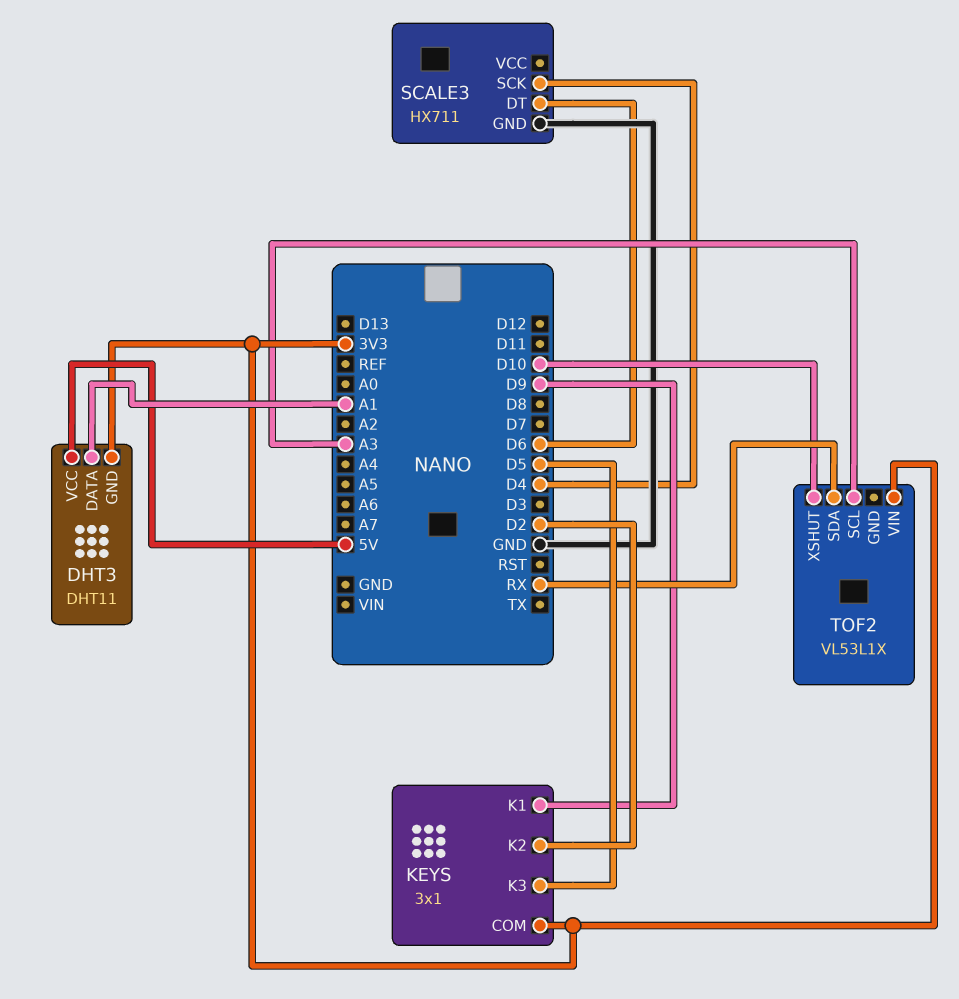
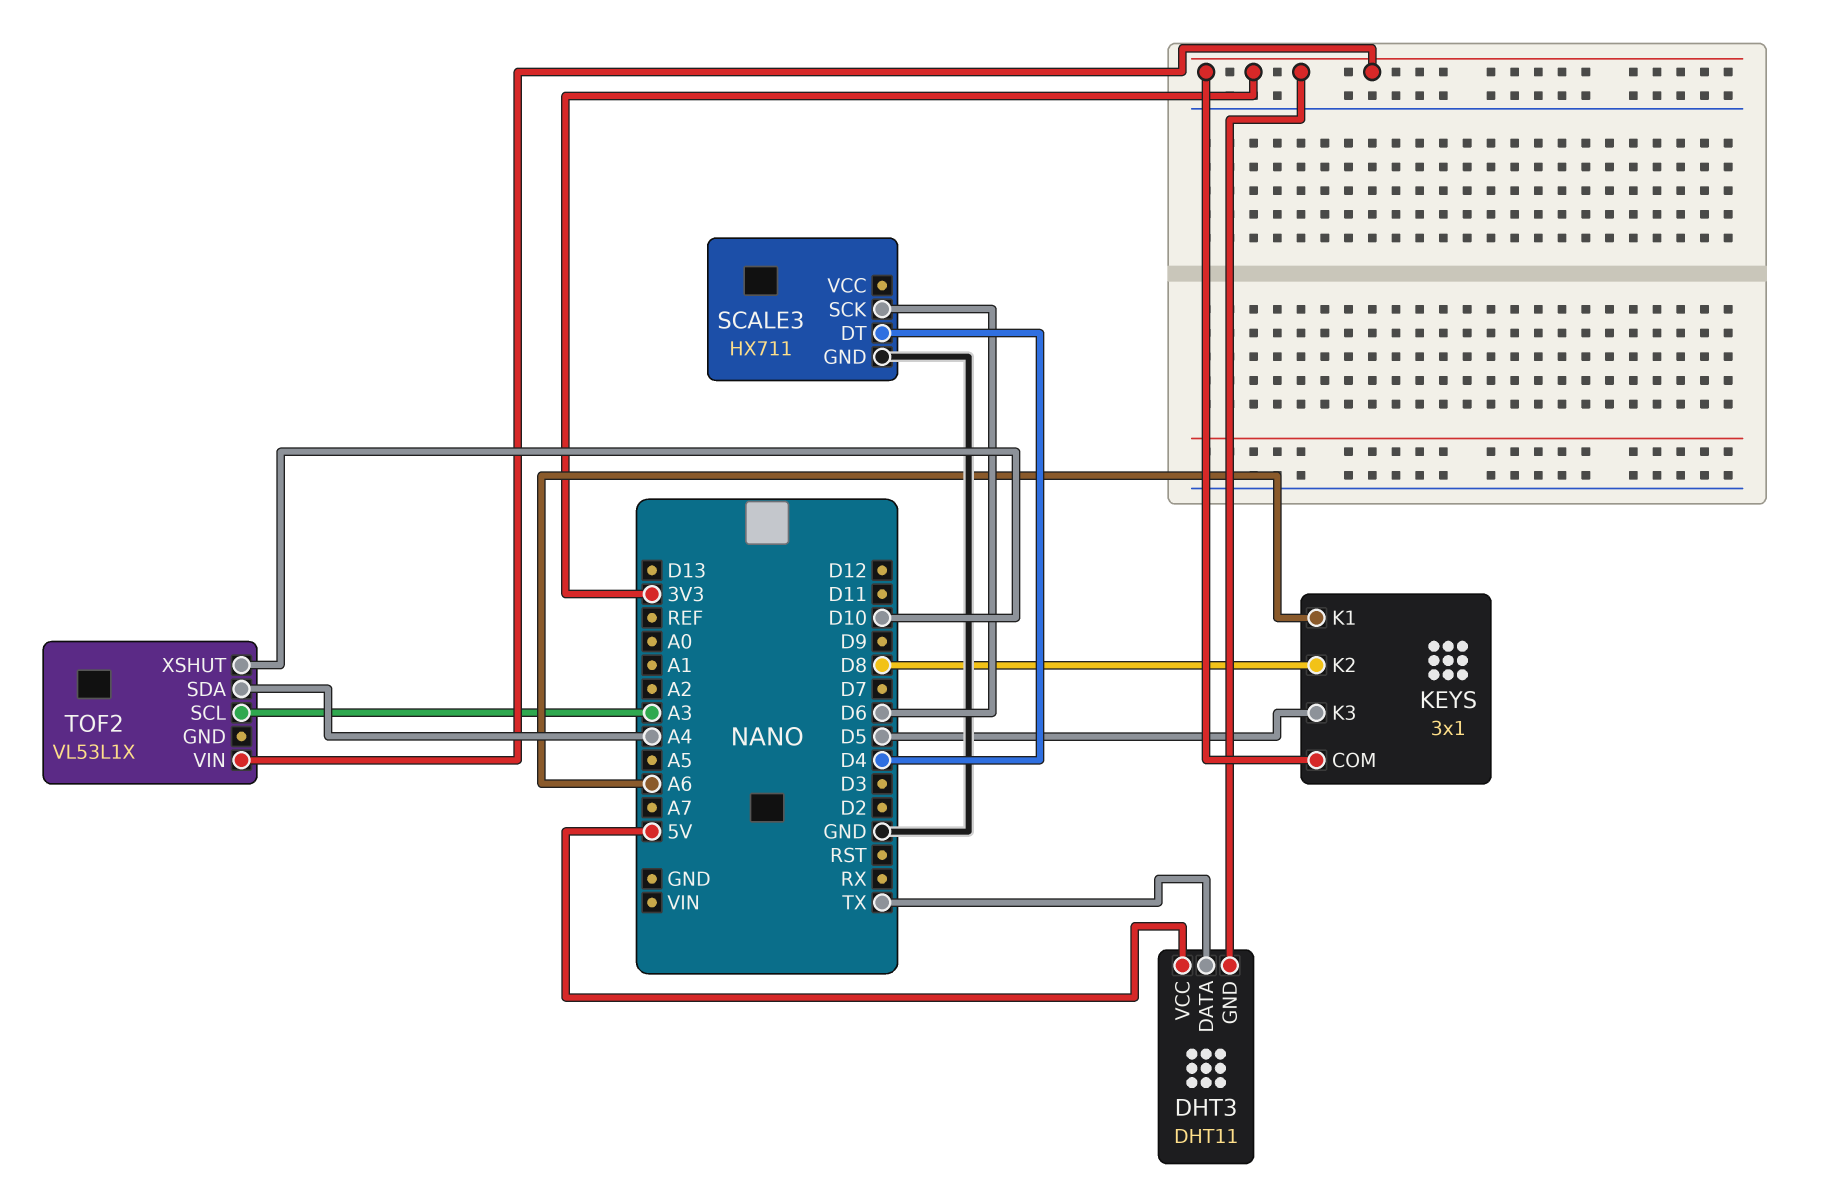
DHT3 pin DATA: A1 -> TX
KEYS pin K1: D9 -> A6
KEYS pin K2: D2 -> D8
SCALE3 pin DT: D6 -> D4
SCALE3 pin SCK: D4 -> D6
TOF2 pin SDA: RX -> A4

